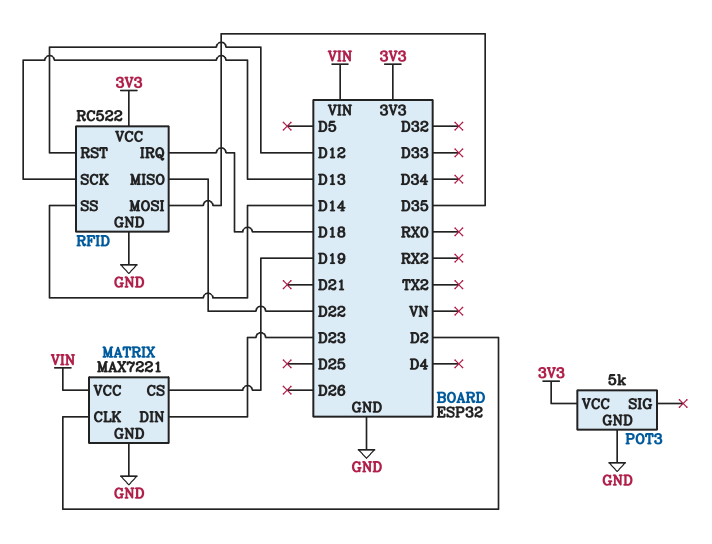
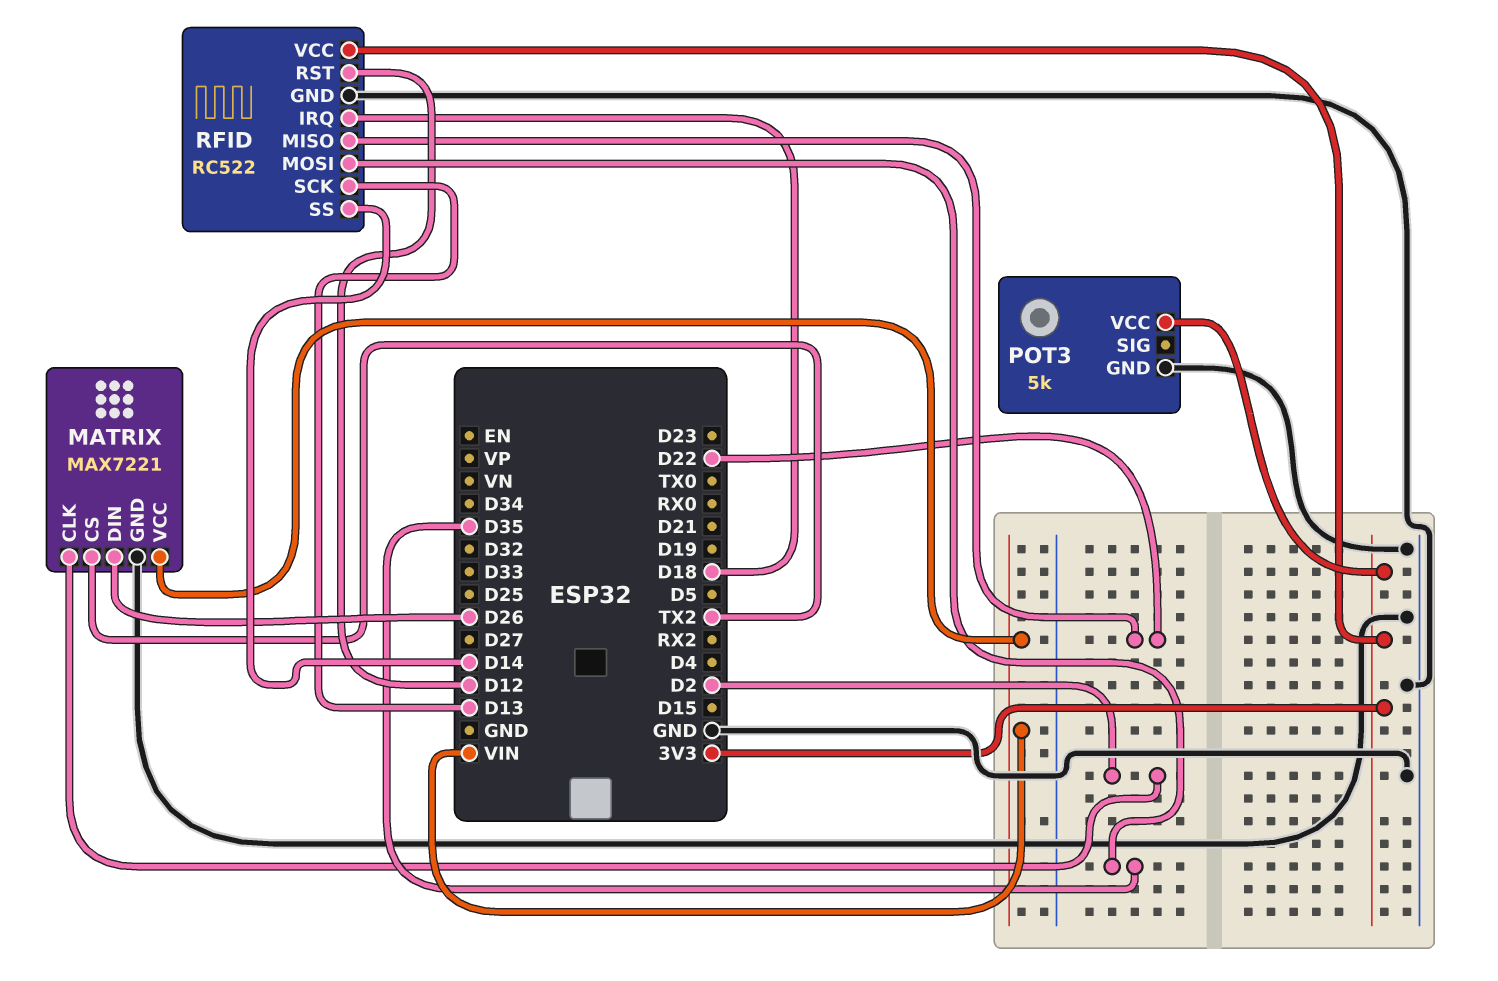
MATRIX pin CS: D19 -> TX2
MATRIX pin DIN: D23 -> D26

